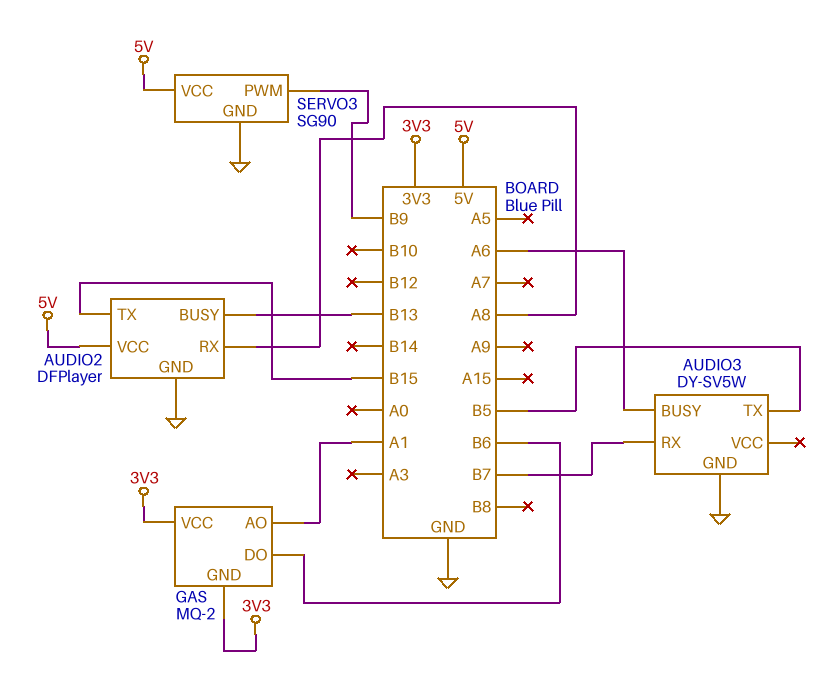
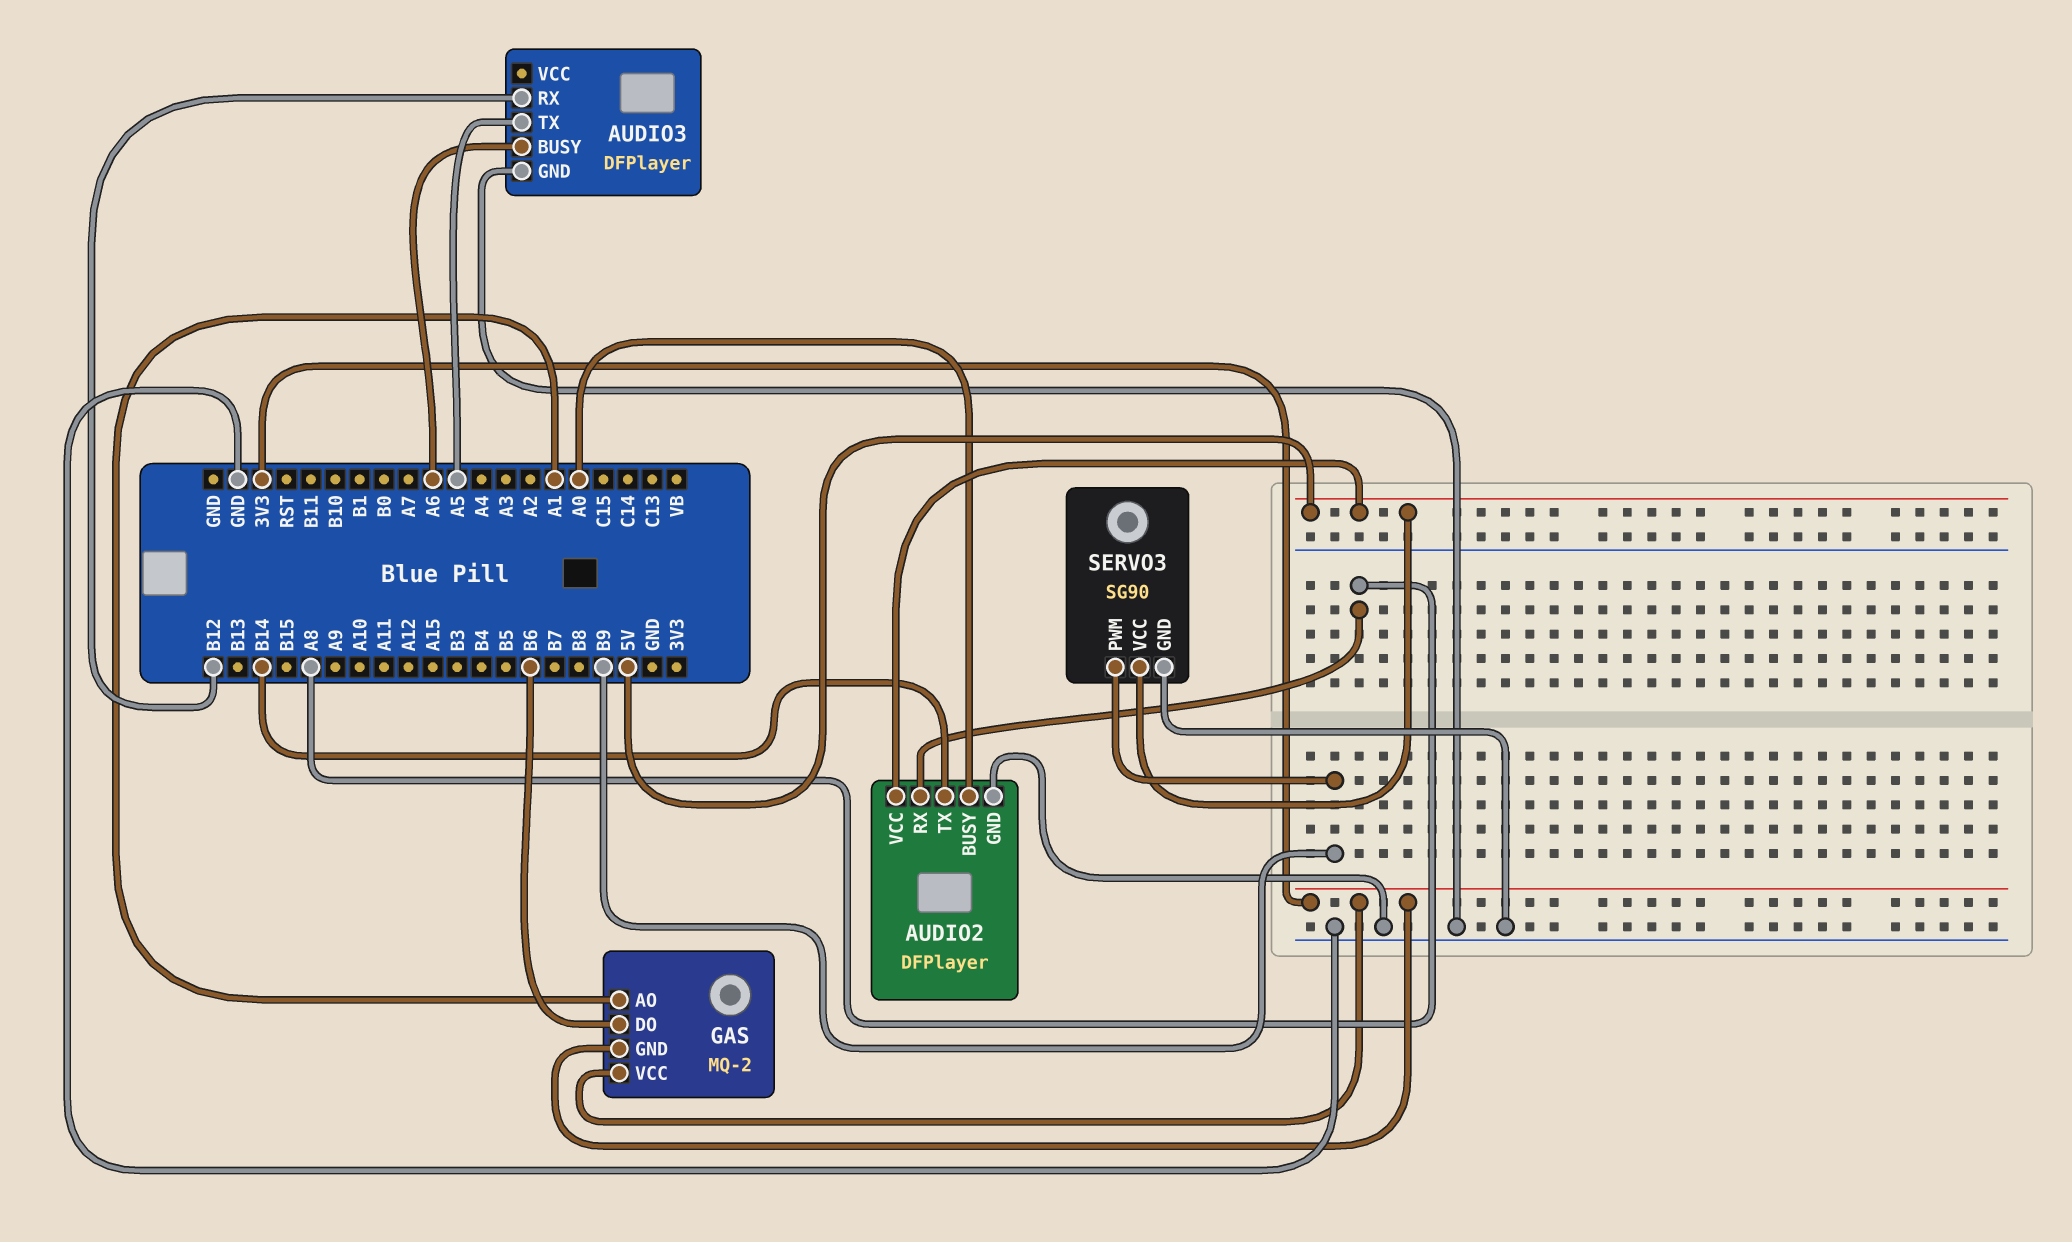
AUDIO2 pin BUSY: B13 -> A0
AUDIO2 pin TX: B15 -> B14
AUDIO3: DY-SV5W -> DFPlayer
AUDIO3 pin RX: B7 -> B12
AUDIO3 pin TX: B5 -> A5

